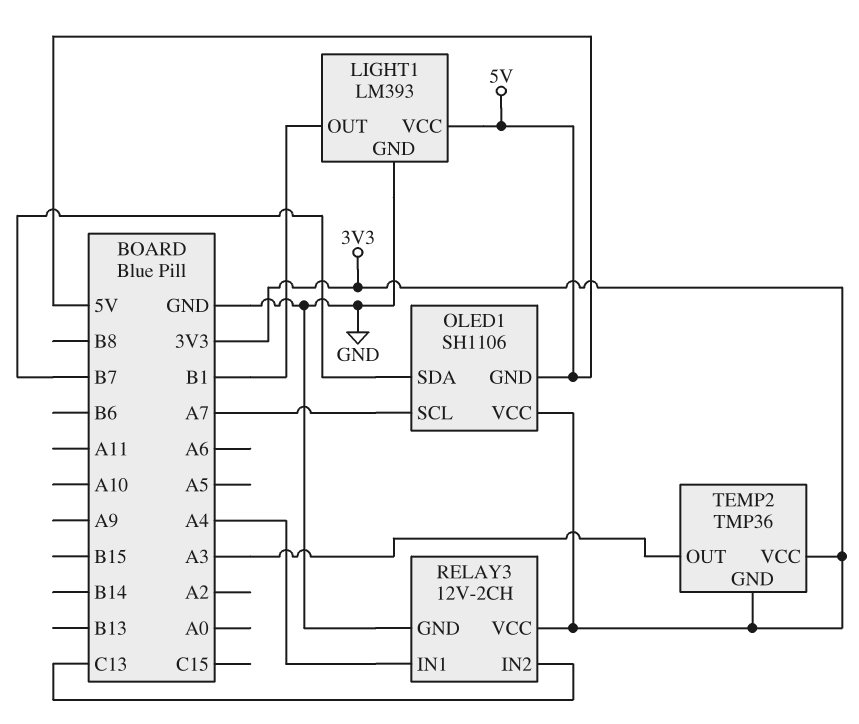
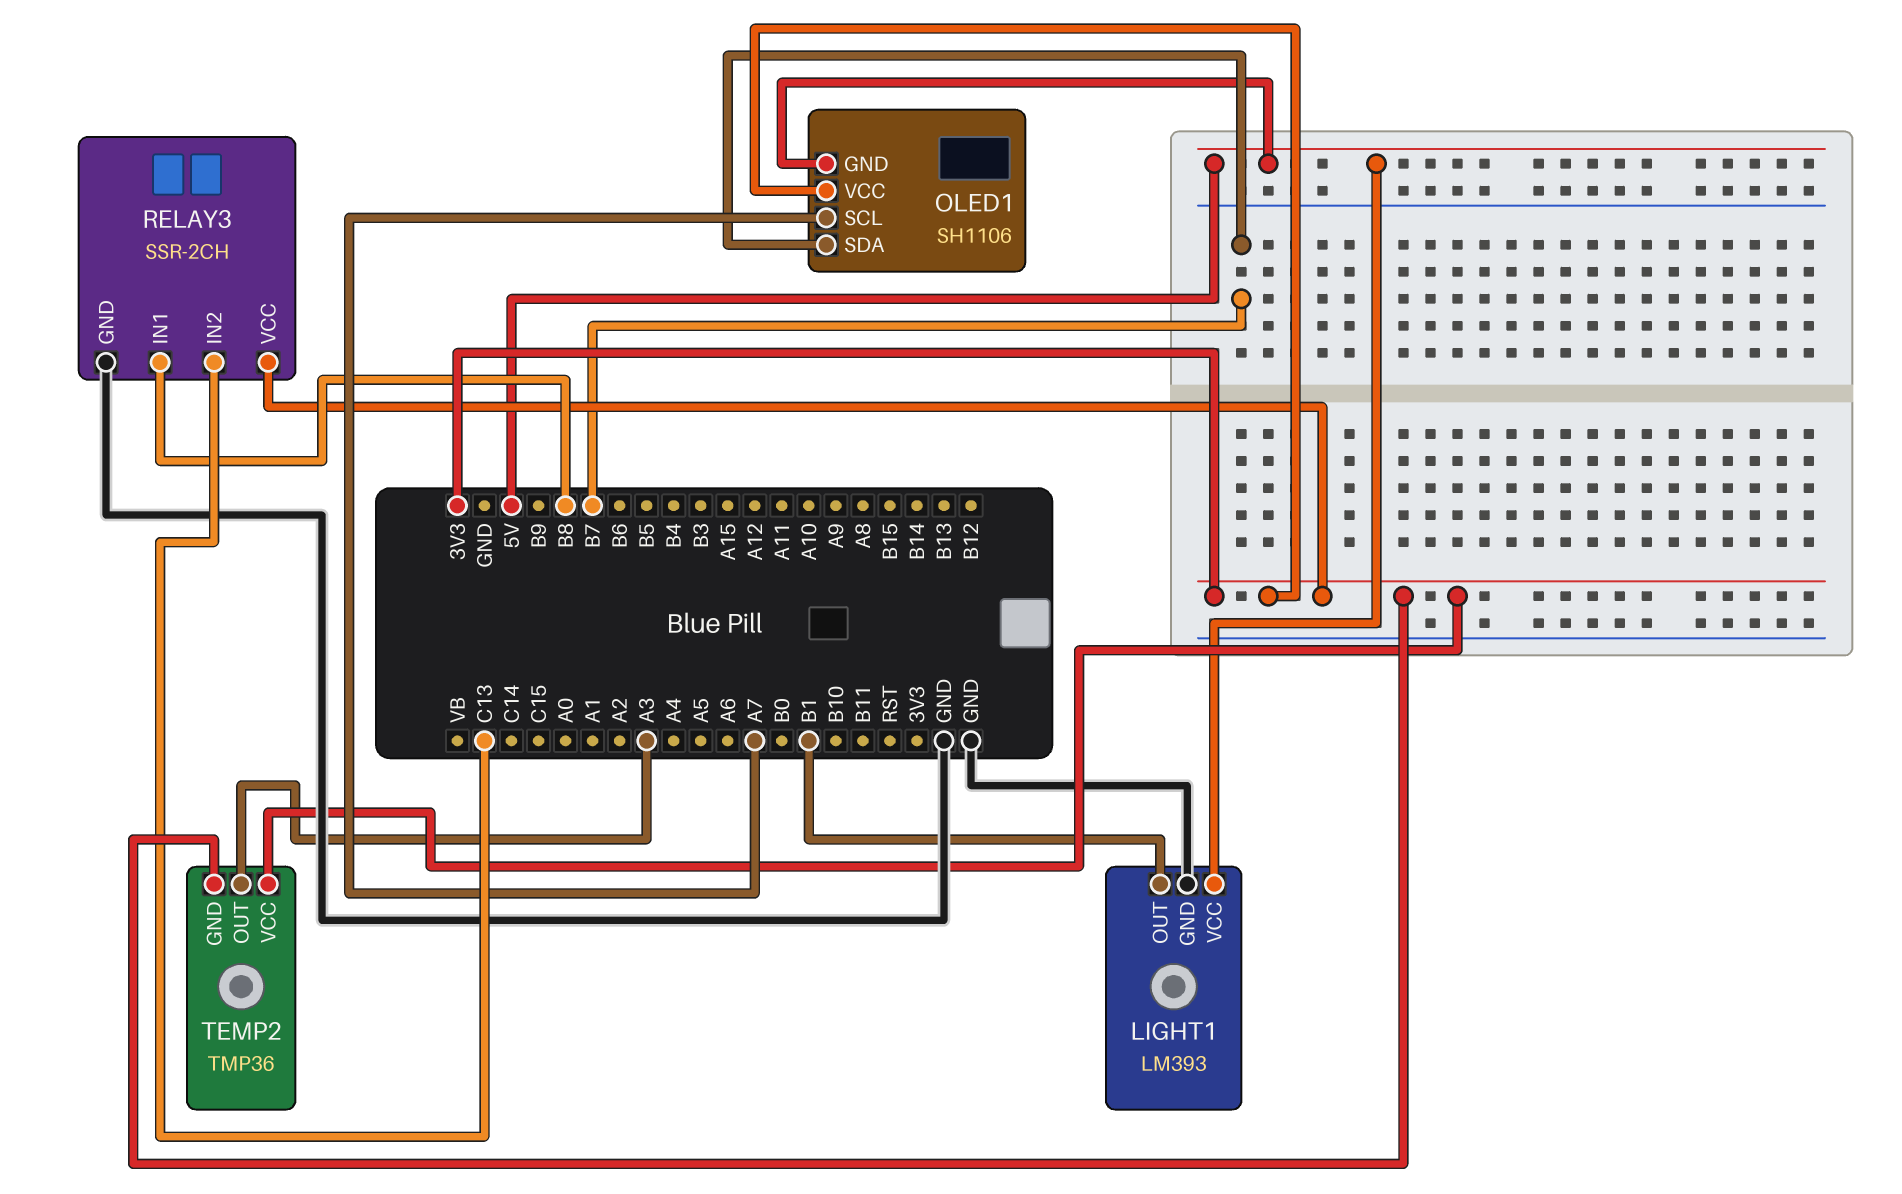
RELAY3: 12V-2CH -> SSR-2CH
RELAY3 pin IN1: A4 -> B8

